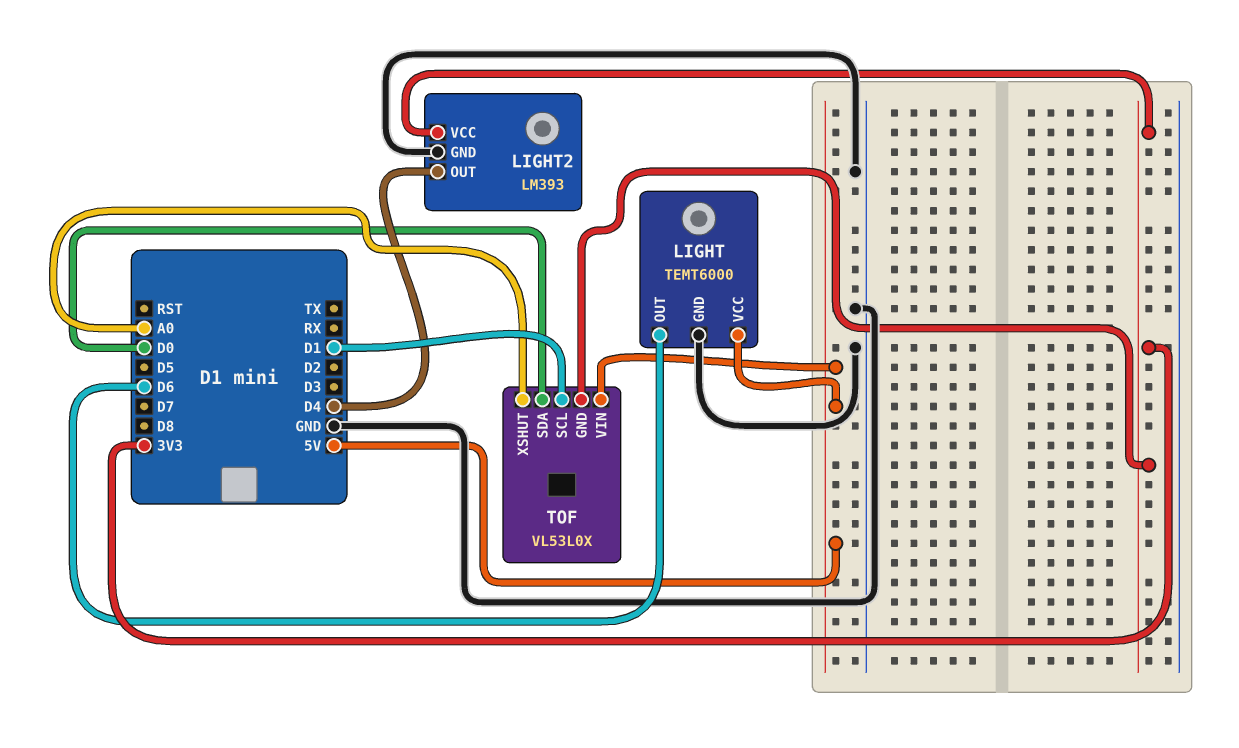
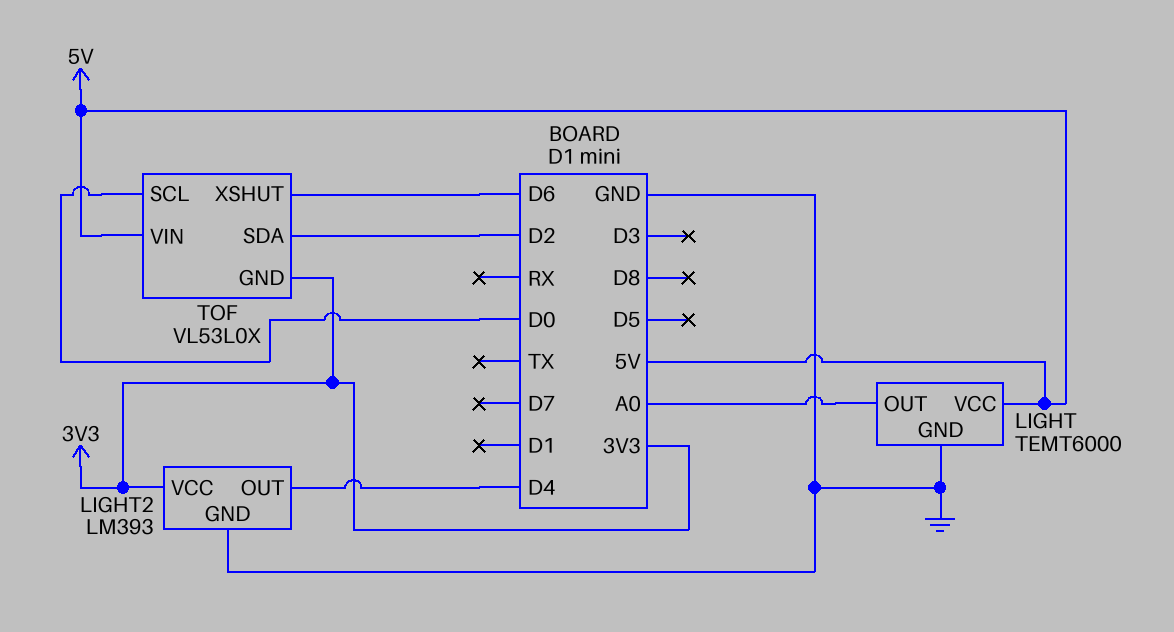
LIGHT pin OUT: D6 -> A0
TOF pin SCL: D1 -> D0
TOF pin SDA: D0 -> D2
TOF pin XSHUT: A0 -> D6

